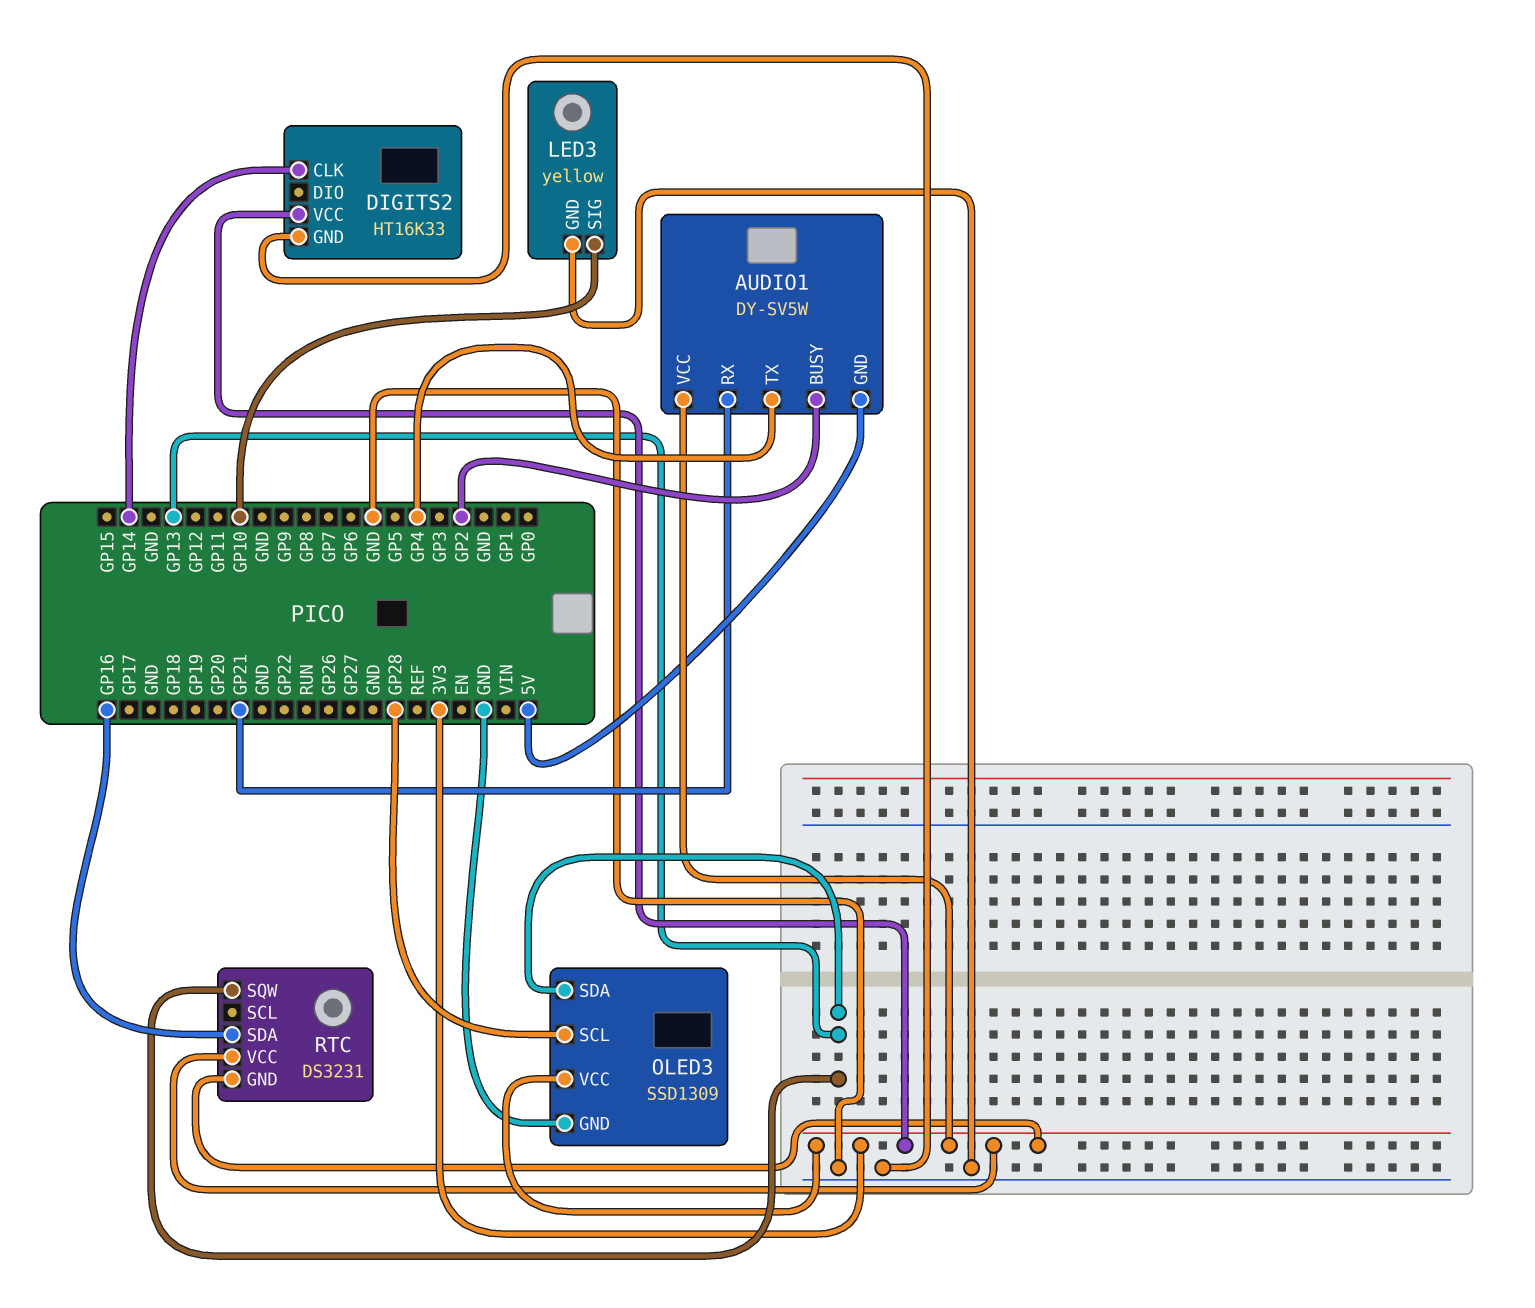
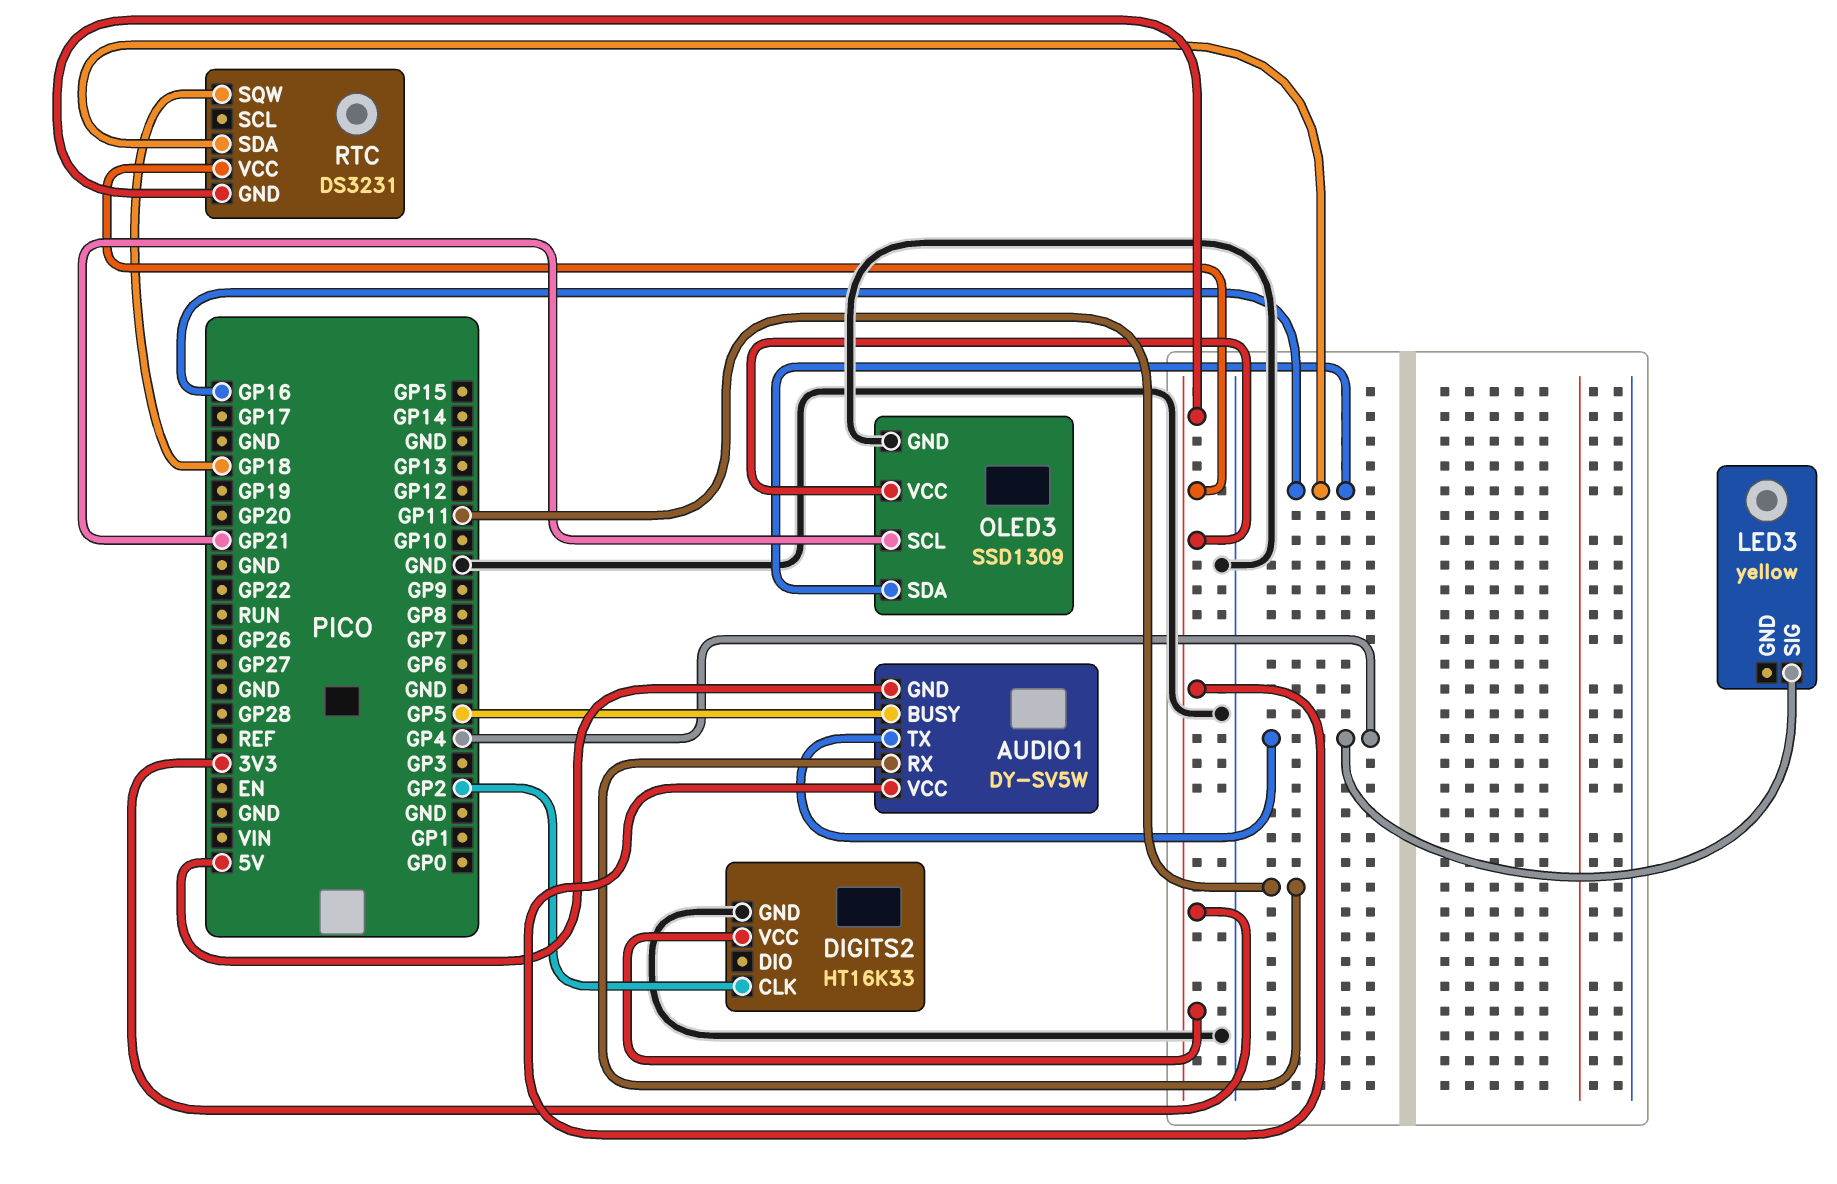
AUDIO1 pin BUSY: GP2 -> GP5
AUDIO1 pin RX: GP21 -> GP11
DIGITS2 pin CLK: GP14 -> GP2
LED3 pin GND: GND -> none
LED3 pin SIG: GP10 -> GP4
OLED3 pin SCL: GP28 -> GP21
OLED3 pin SDA: GP13 -> GP16
RTC pin SQW: GP13 -> GP18

